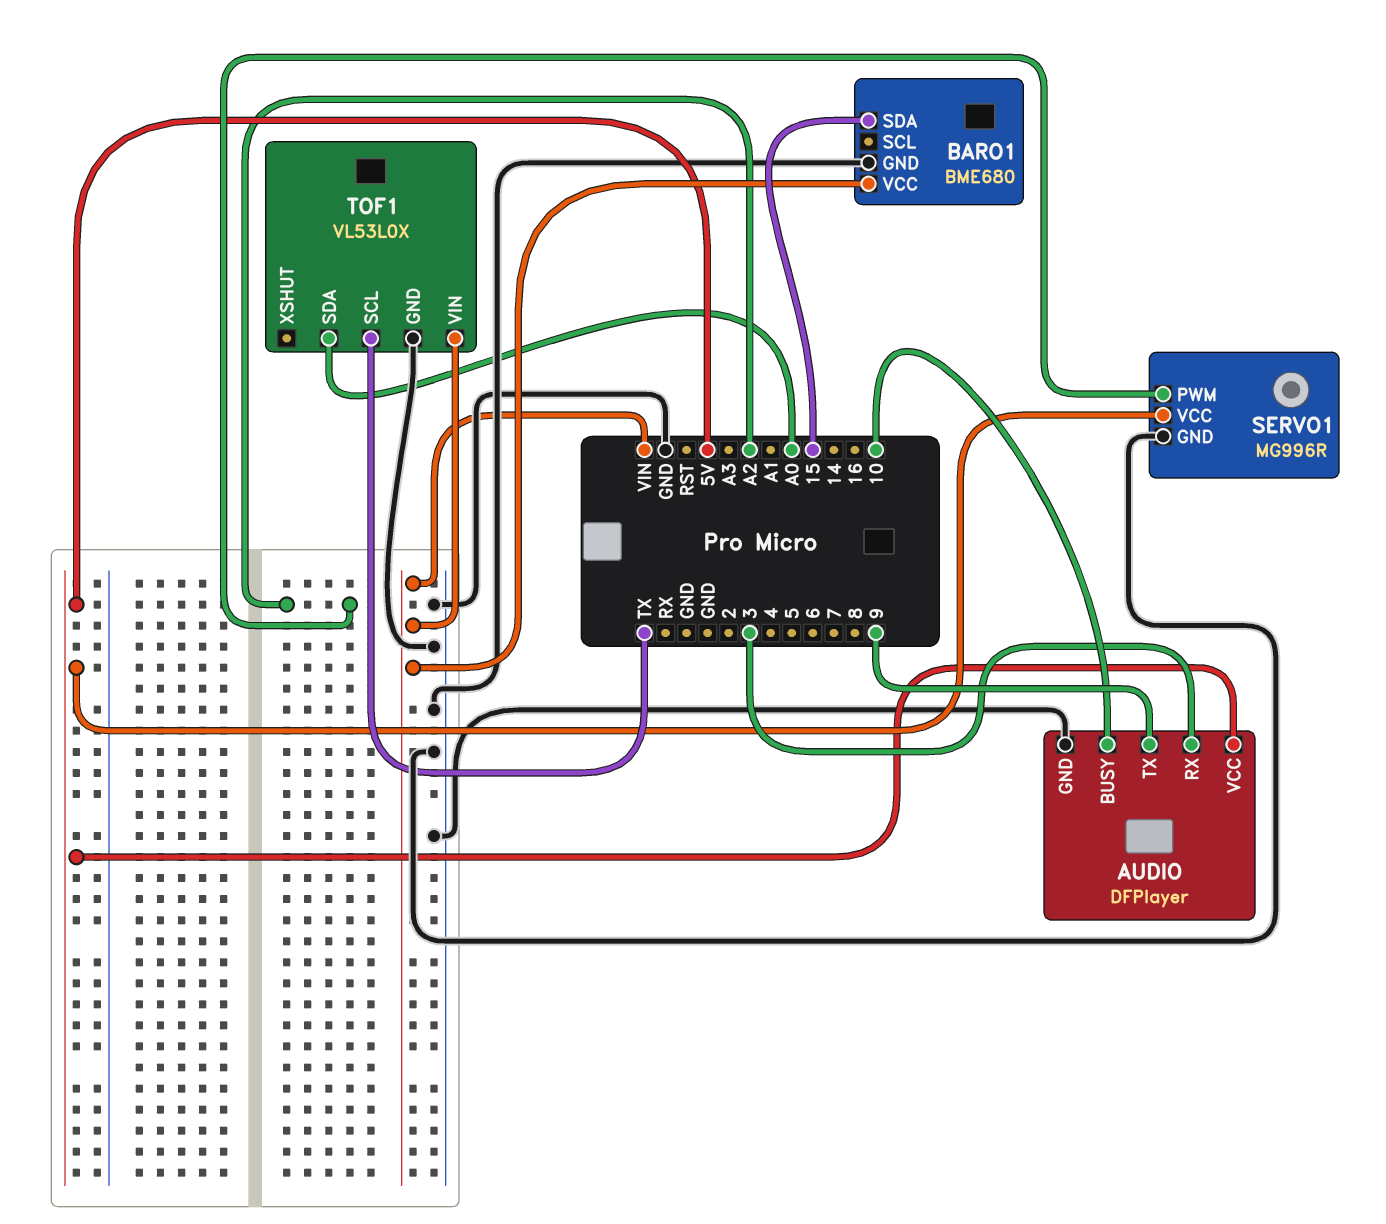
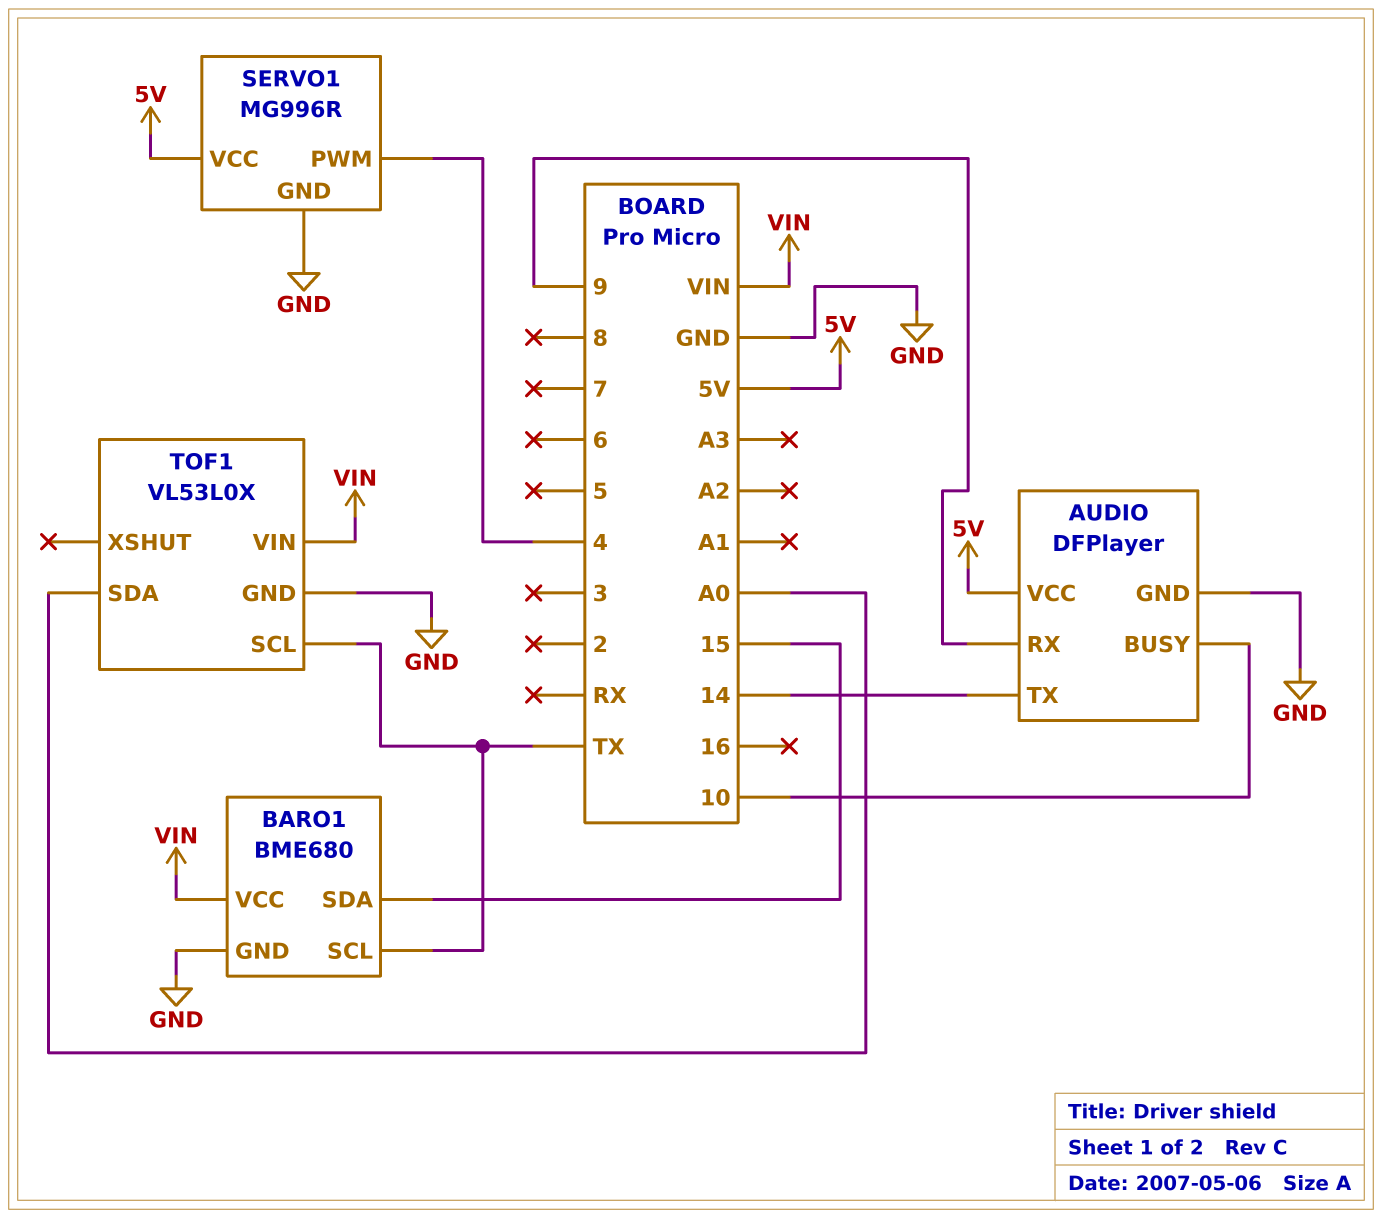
AUDIO pin RX: 3 -> 9
AUDIO pin TX: 9 -> 14
BARO1 pin SCL: none -> TX
SERVO1 pin PWM: A2 -> 4

